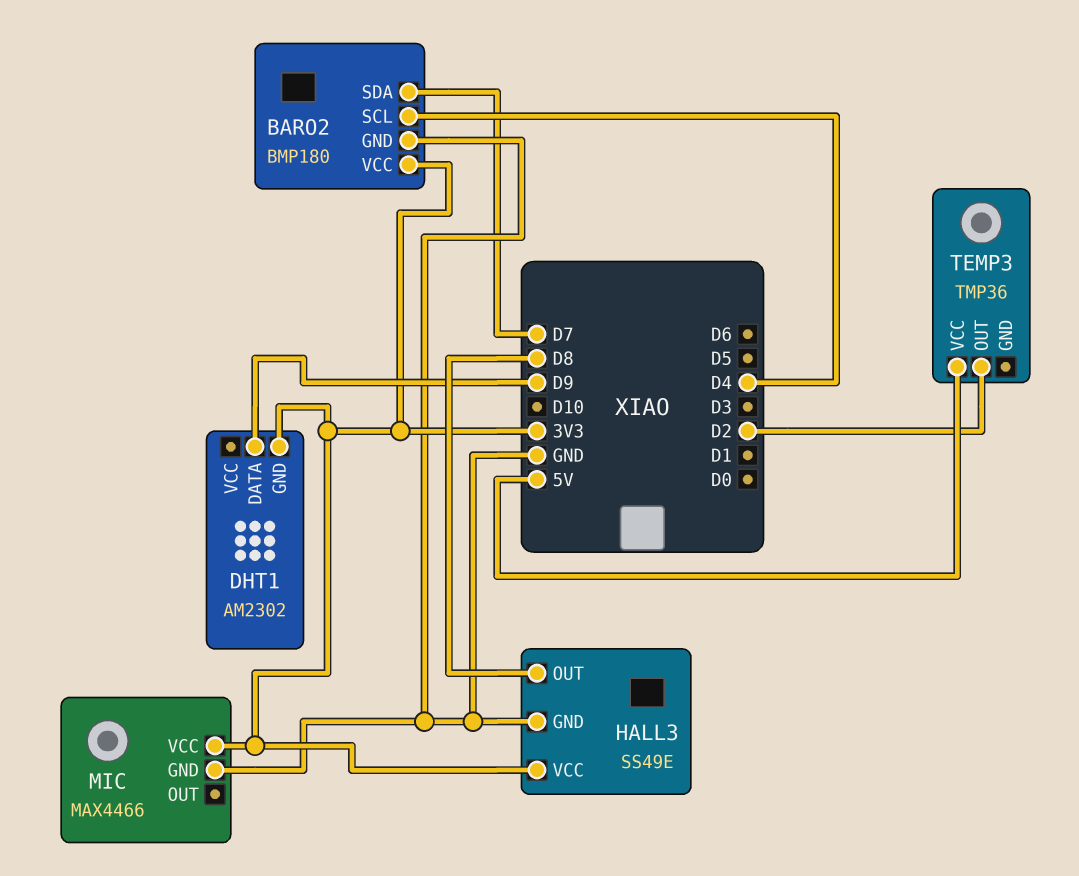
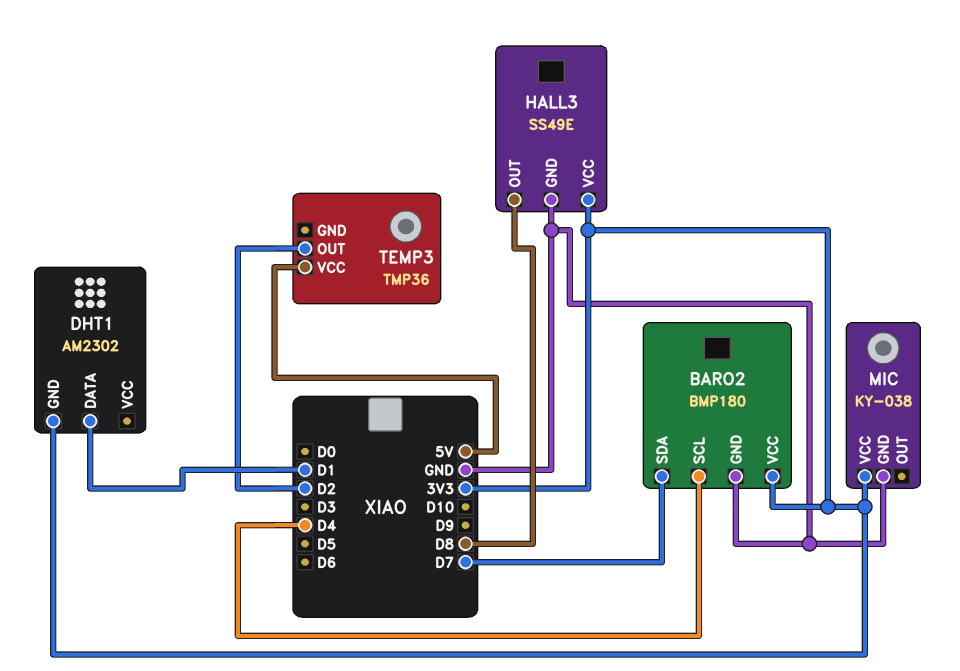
DHT1 pin DATA: D9 -> D1
MIC: MAX4466 -> KY-038

